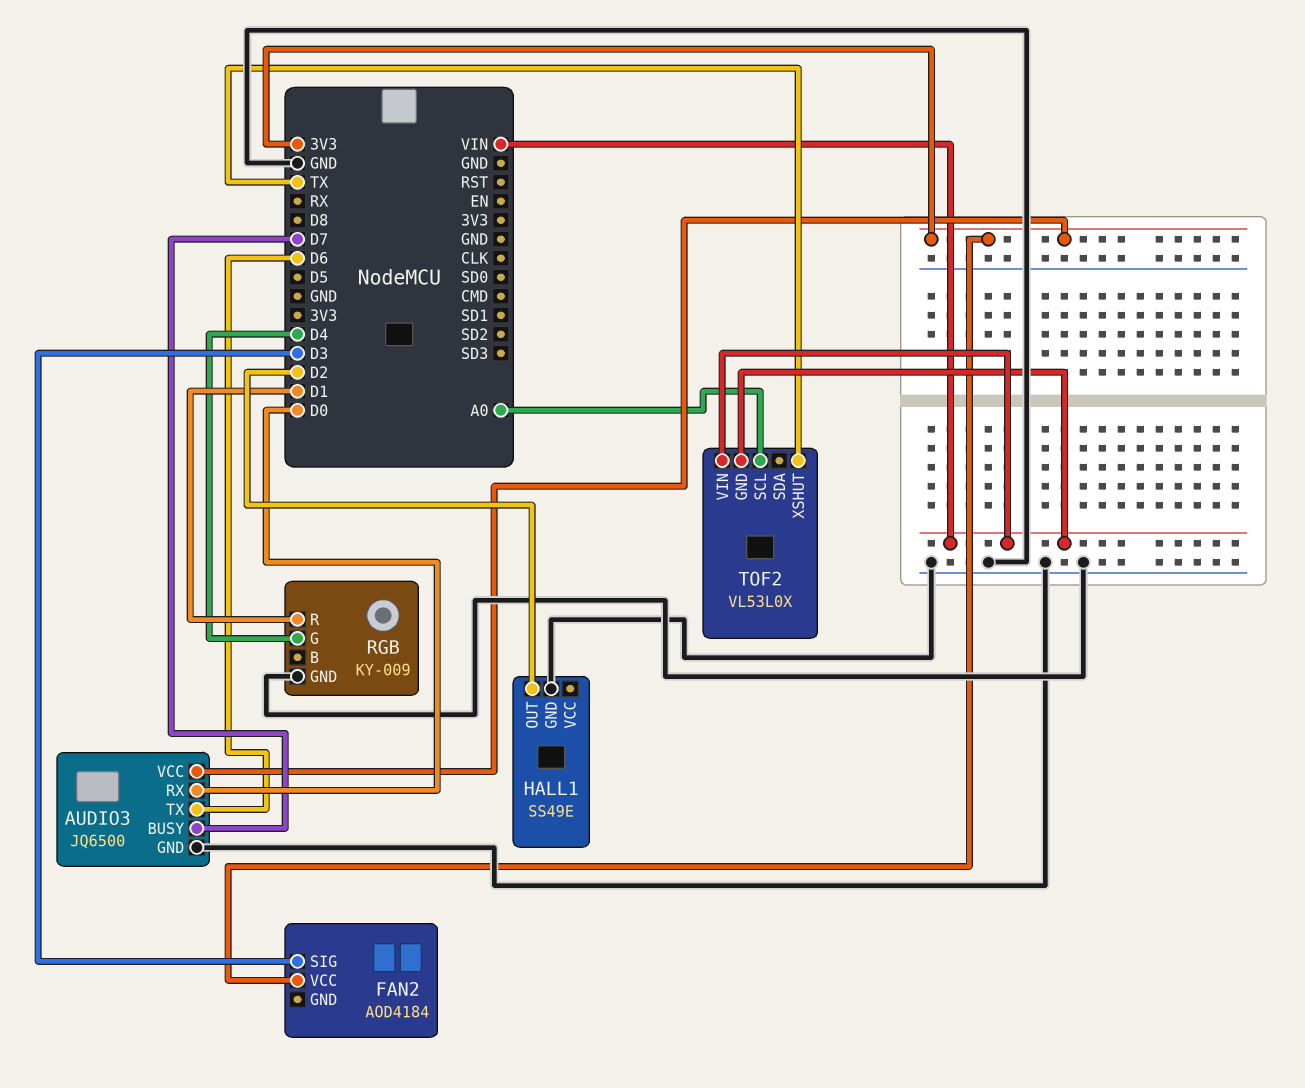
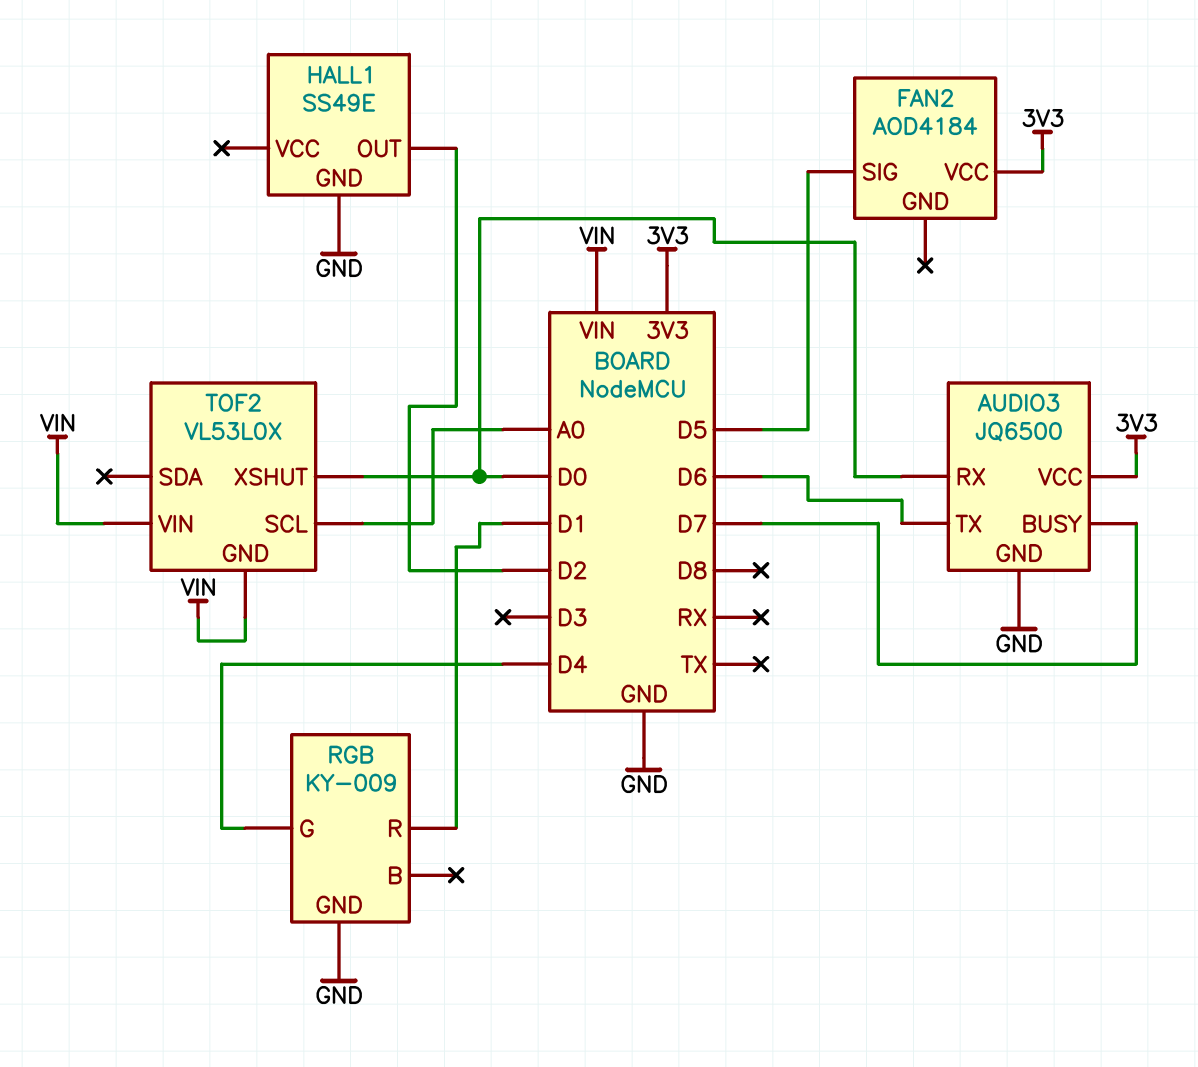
FAN2 pin SIG: D3 -> D5
TOF2 pin XSHUT: TX -> D0

